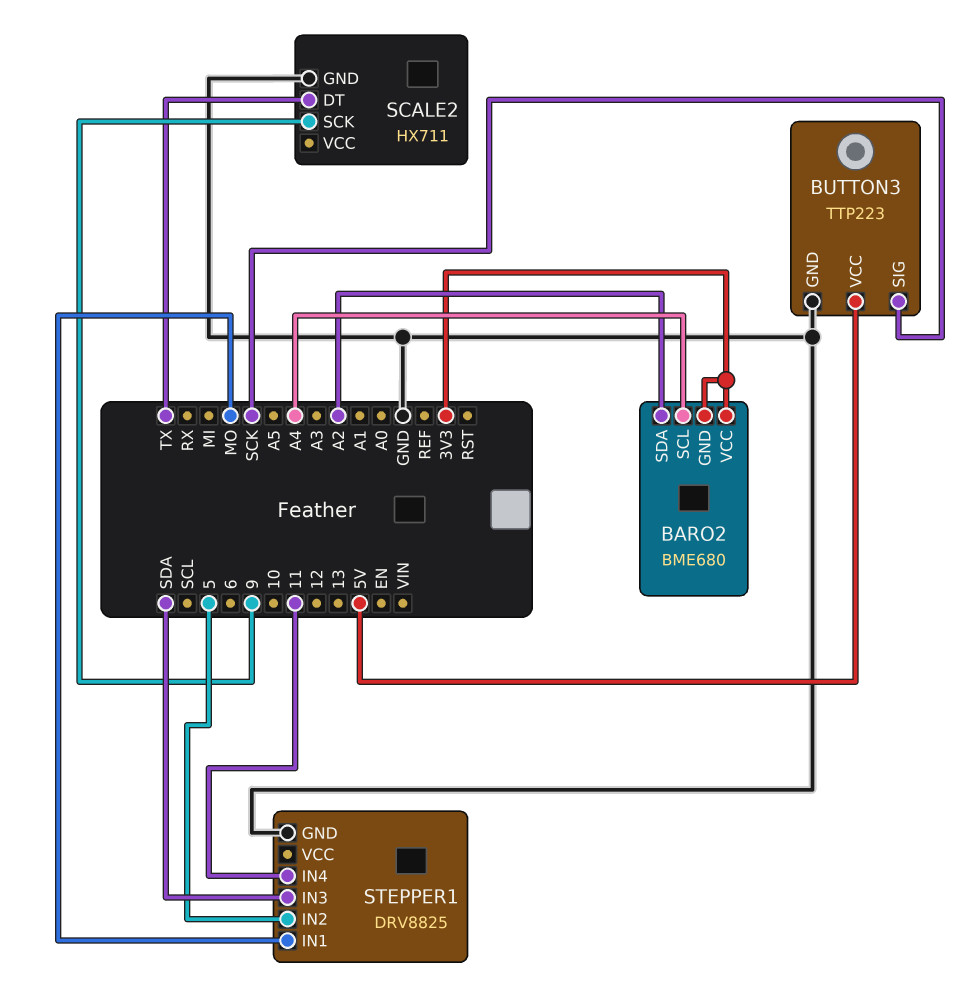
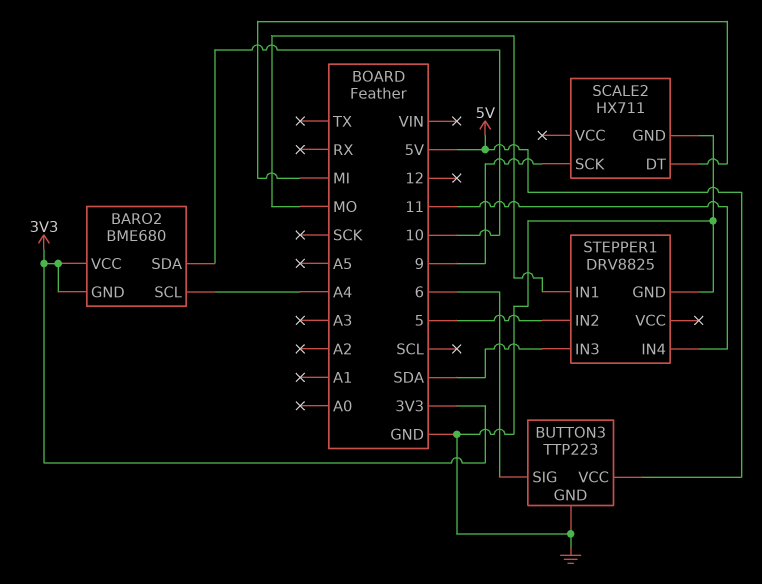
BARO2 pin SDA: A2 -> 10
BUTTON3 pin SIG: SCK -> 6
SCALE2 pin DT: TX -> MI

